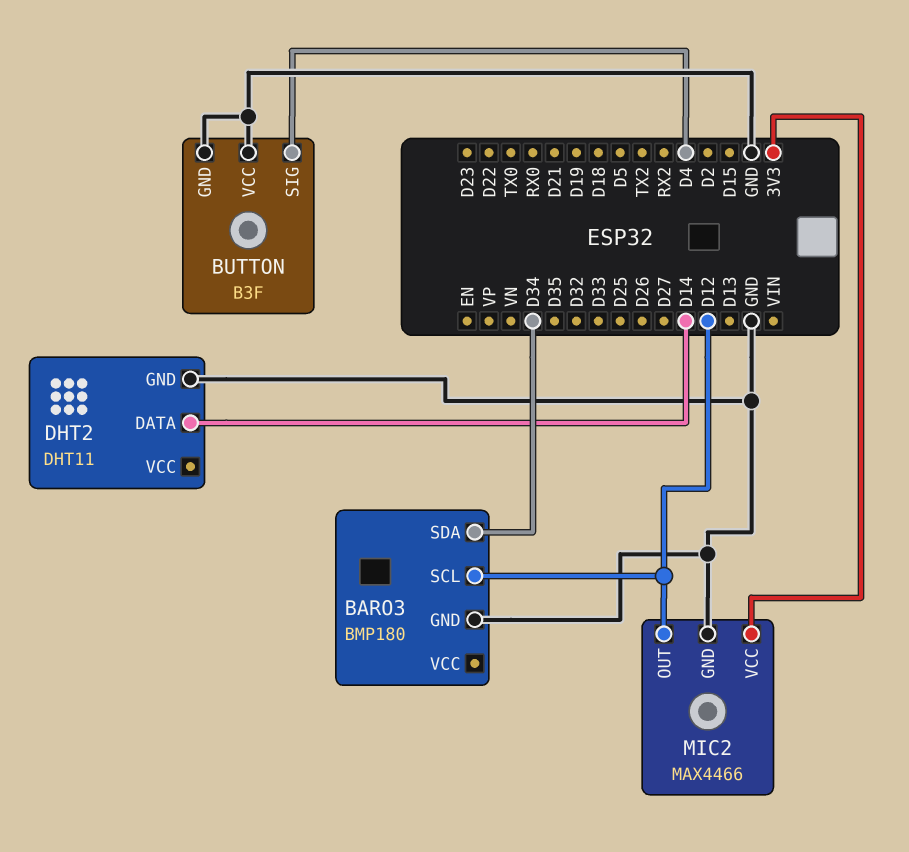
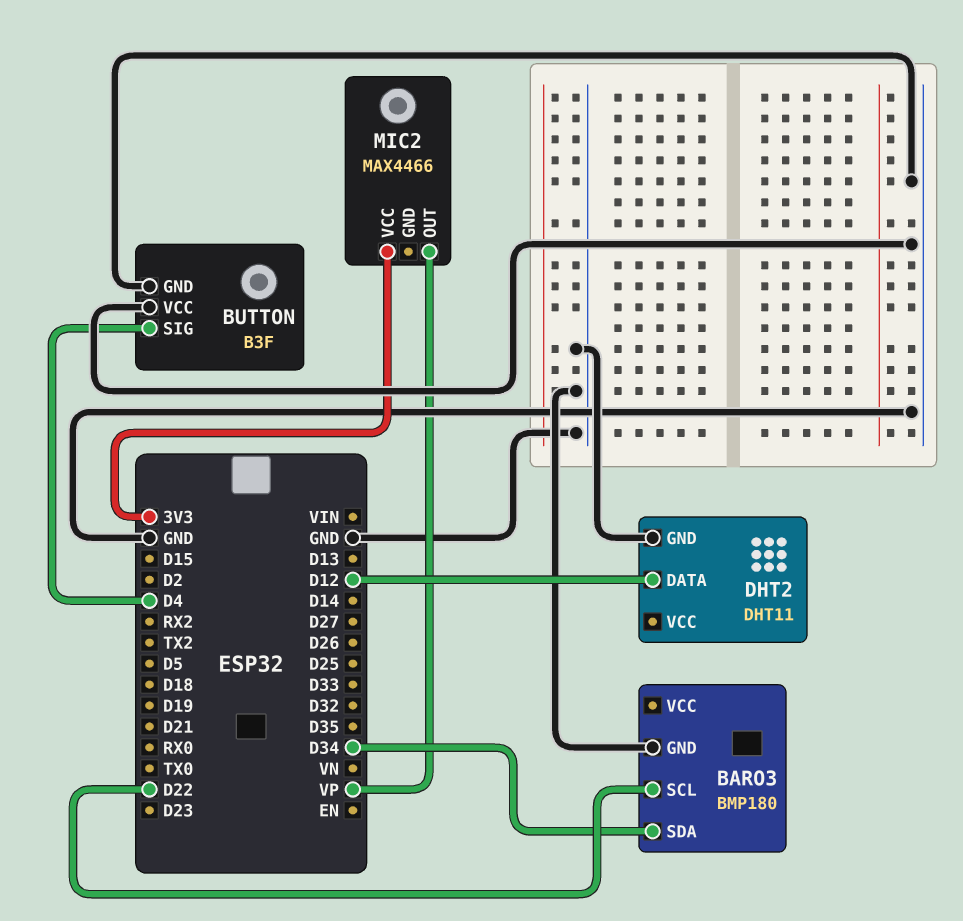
BARO3 pin SCL: D12 -> D22
DHT2 pin DATA: D14 -> D12
MIC2 pin GND: GND -> none
MIC2 pin OUT: D12 -> VP

